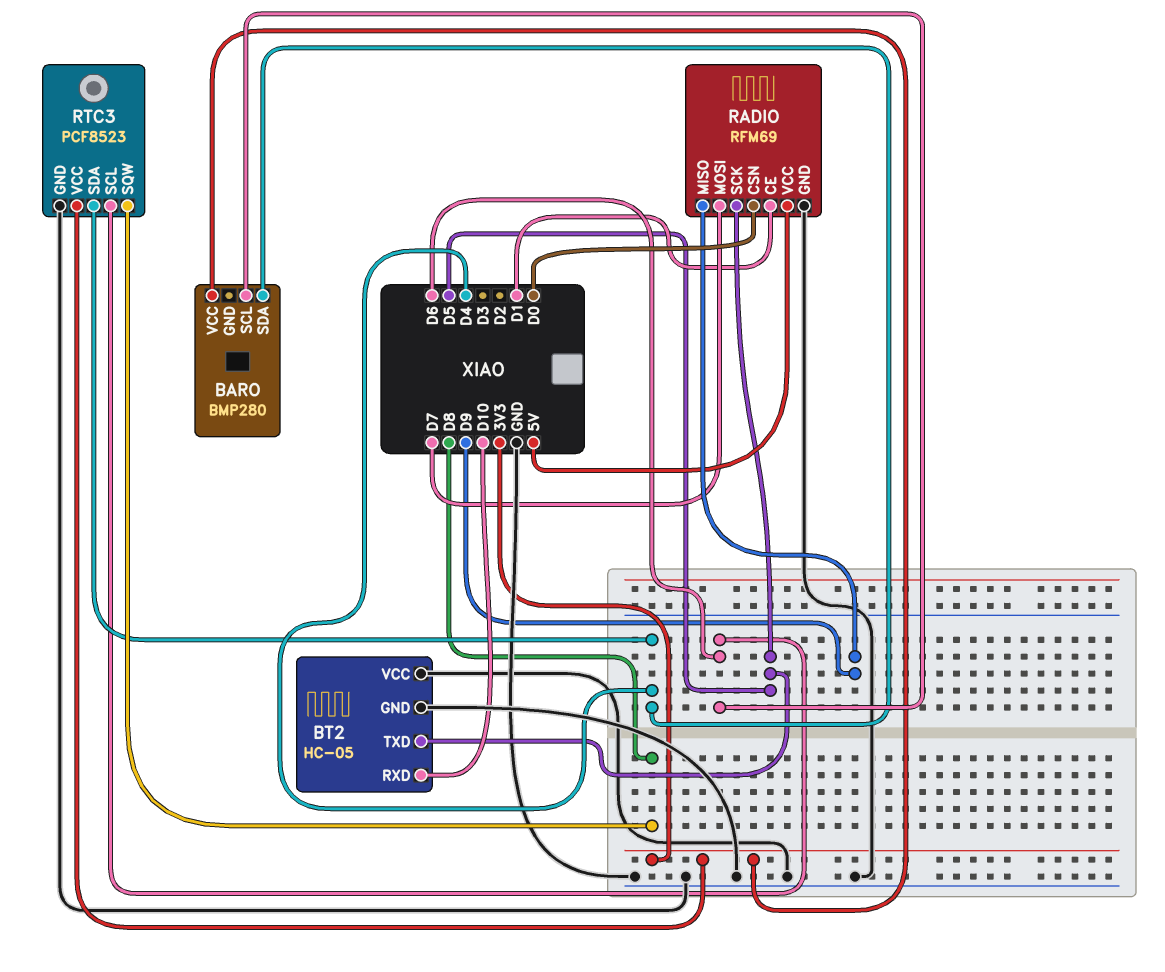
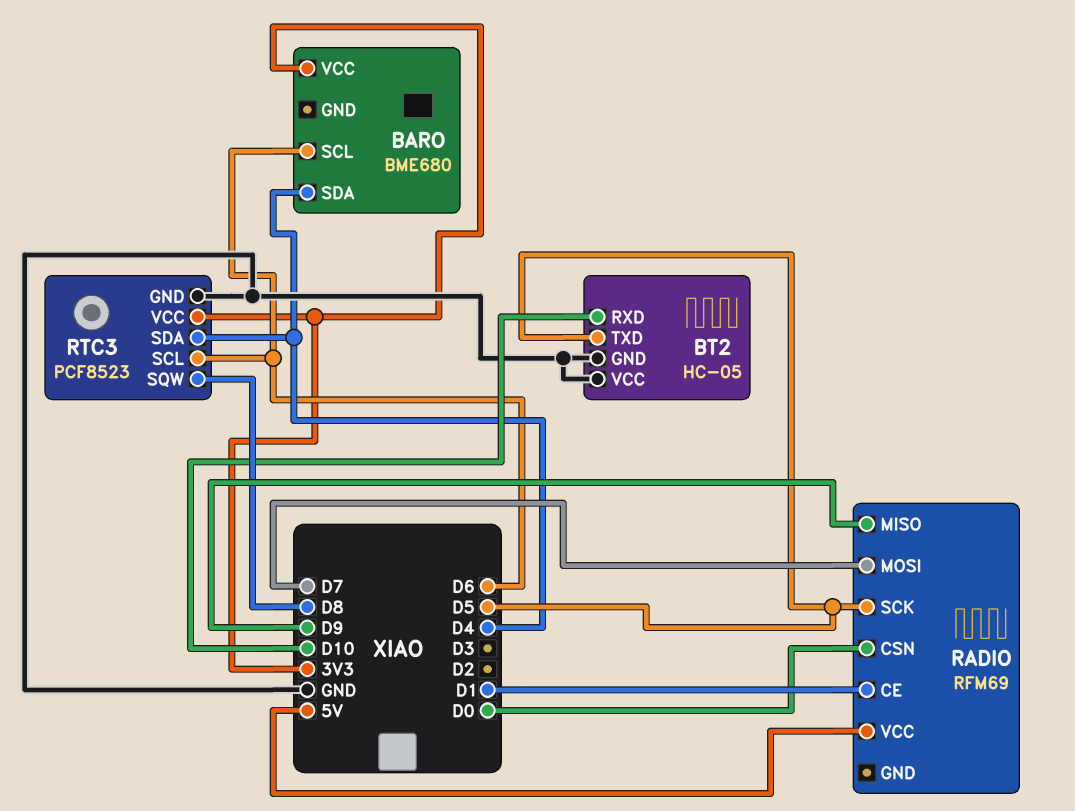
BARO: BMP280 -> BME680
RADIO pin GND: GND -> none

